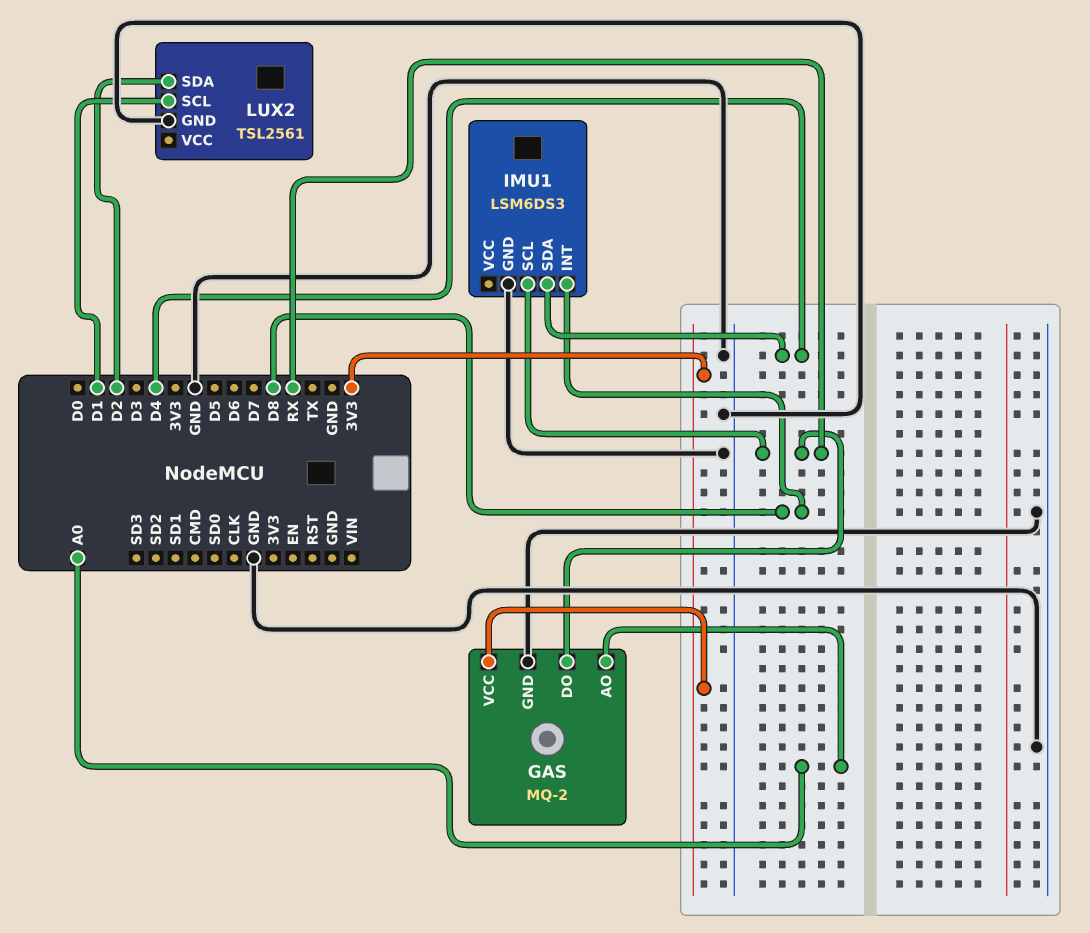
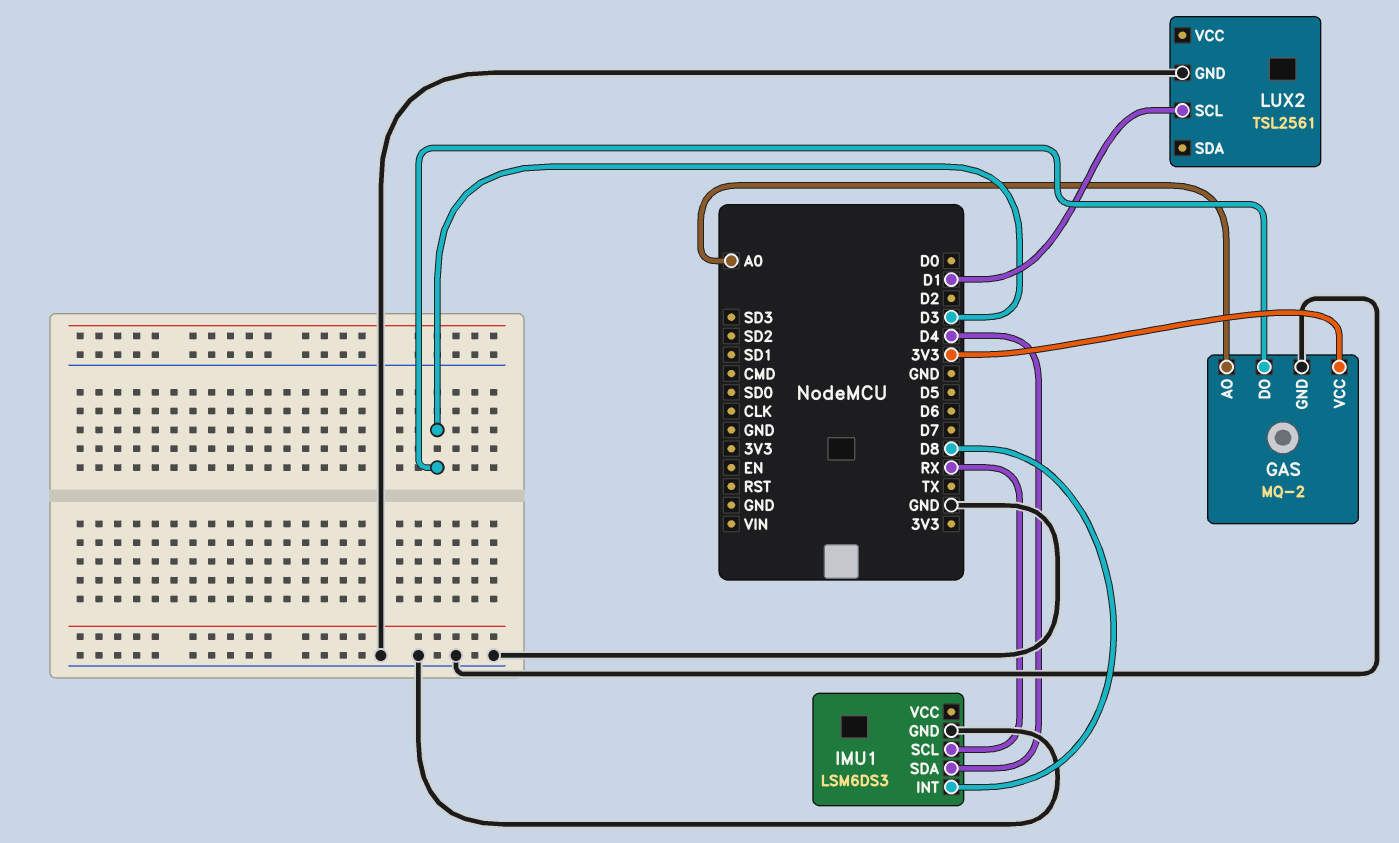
GAS pin DO: RX -> D3
LUX2 pin SDA: D2 -> none

